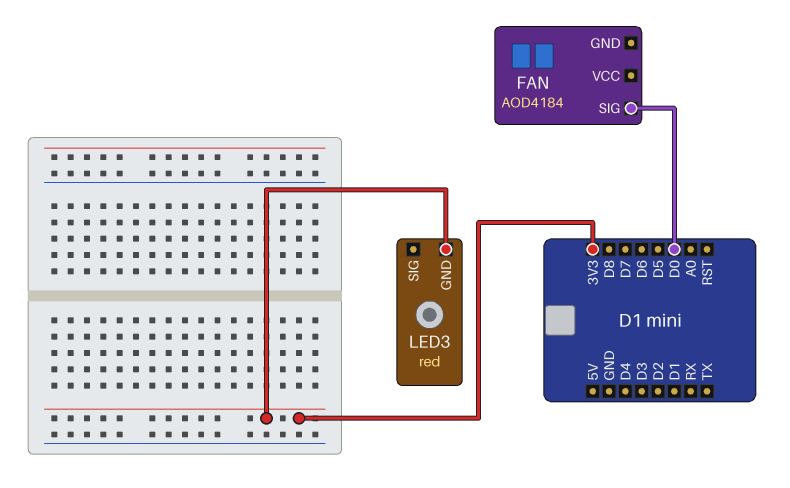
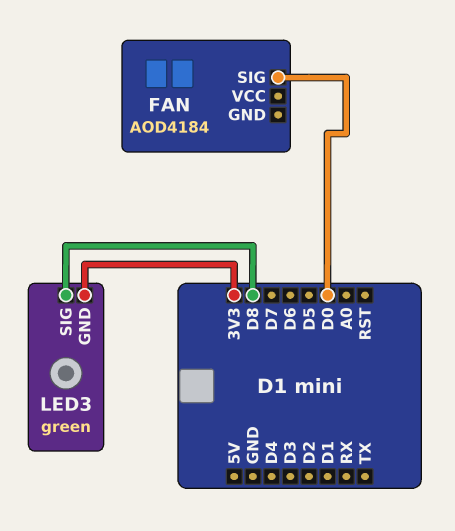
LED3: red -> green
LED3 pin SIG: none -> D8

